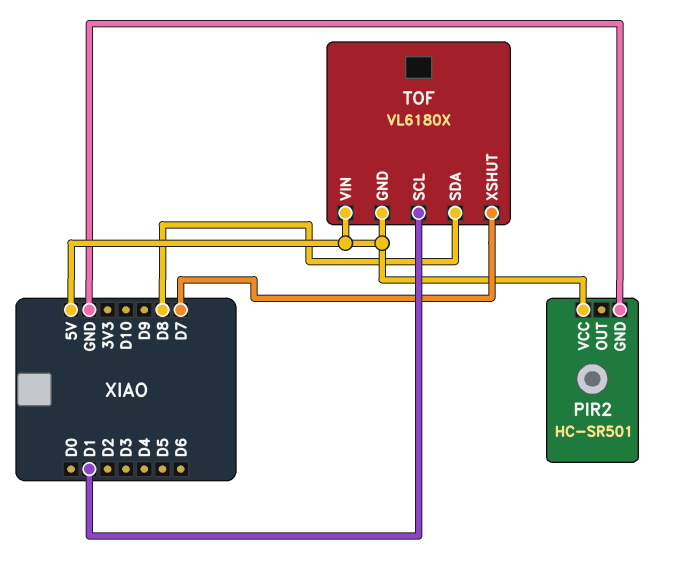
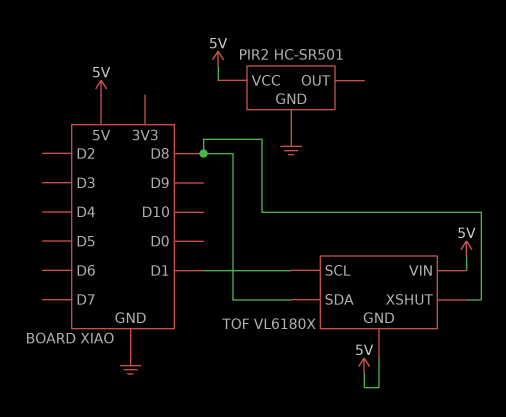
TOF pin XSHUT: D7 -> D8

